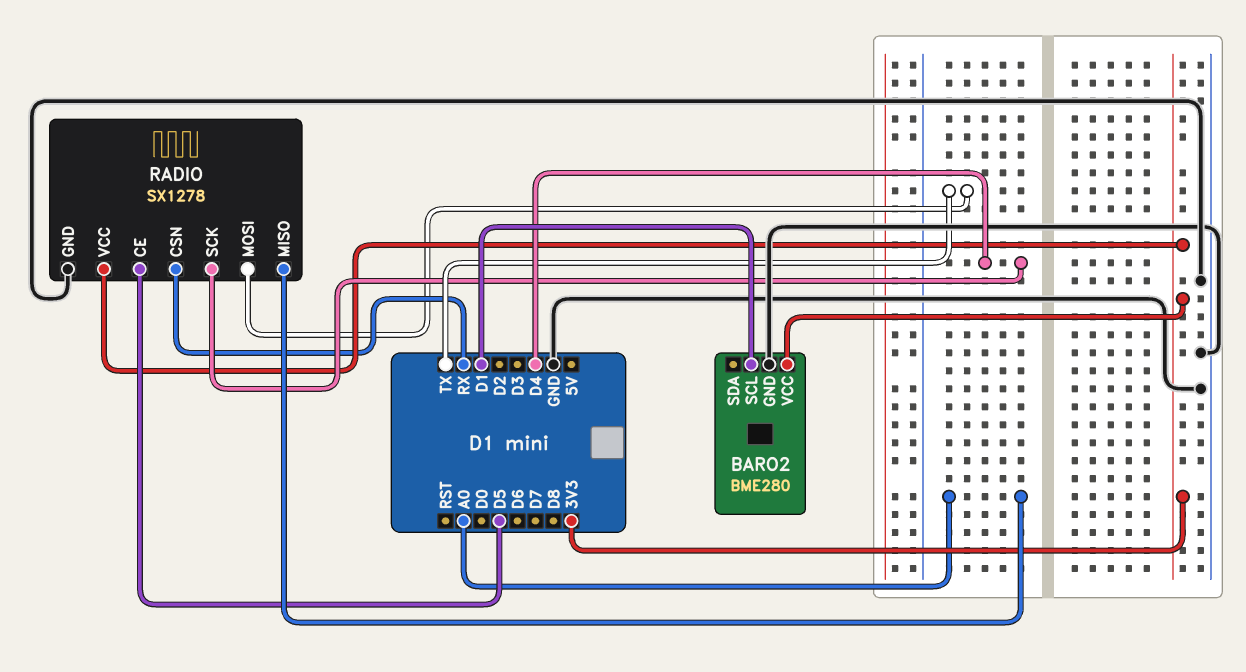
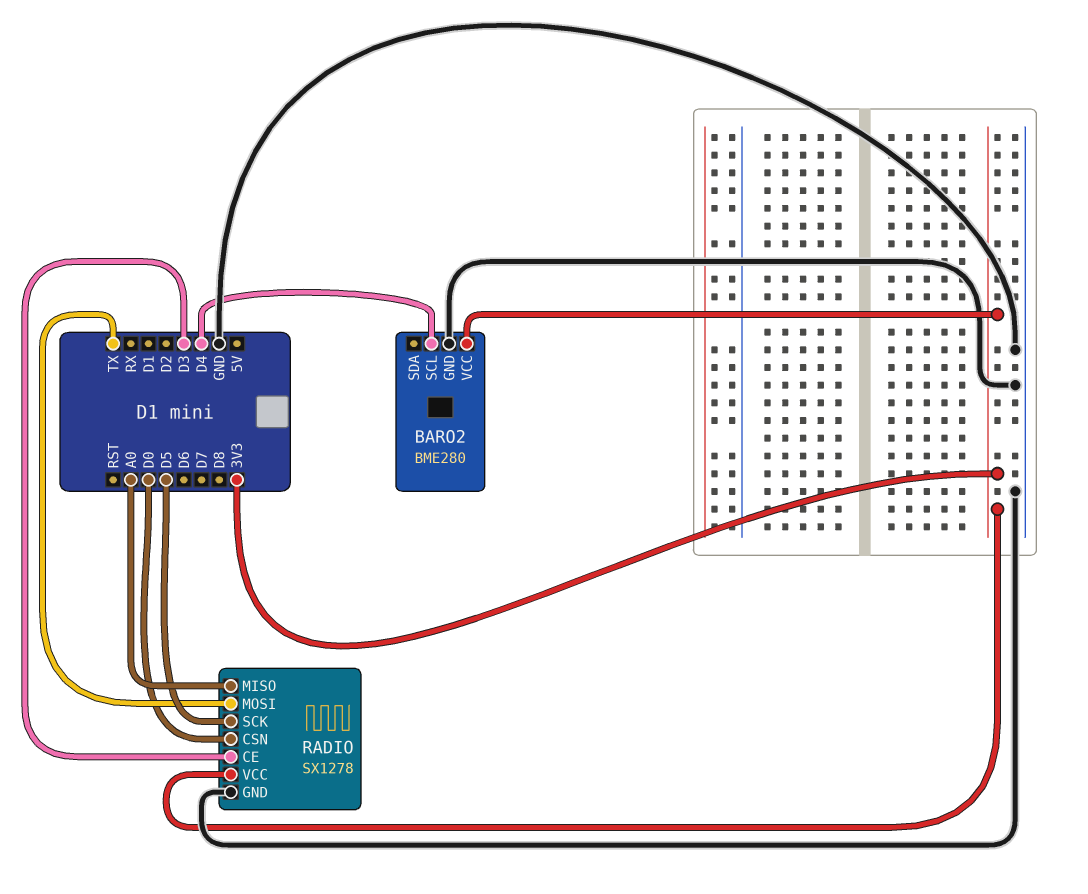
BARO2 pin SCL: D1 -> D4
RADIO pin CE: D5 -> D3
RADIO pin CSN: RX -> D0
RADIO pin SCK: D4 -> D5

